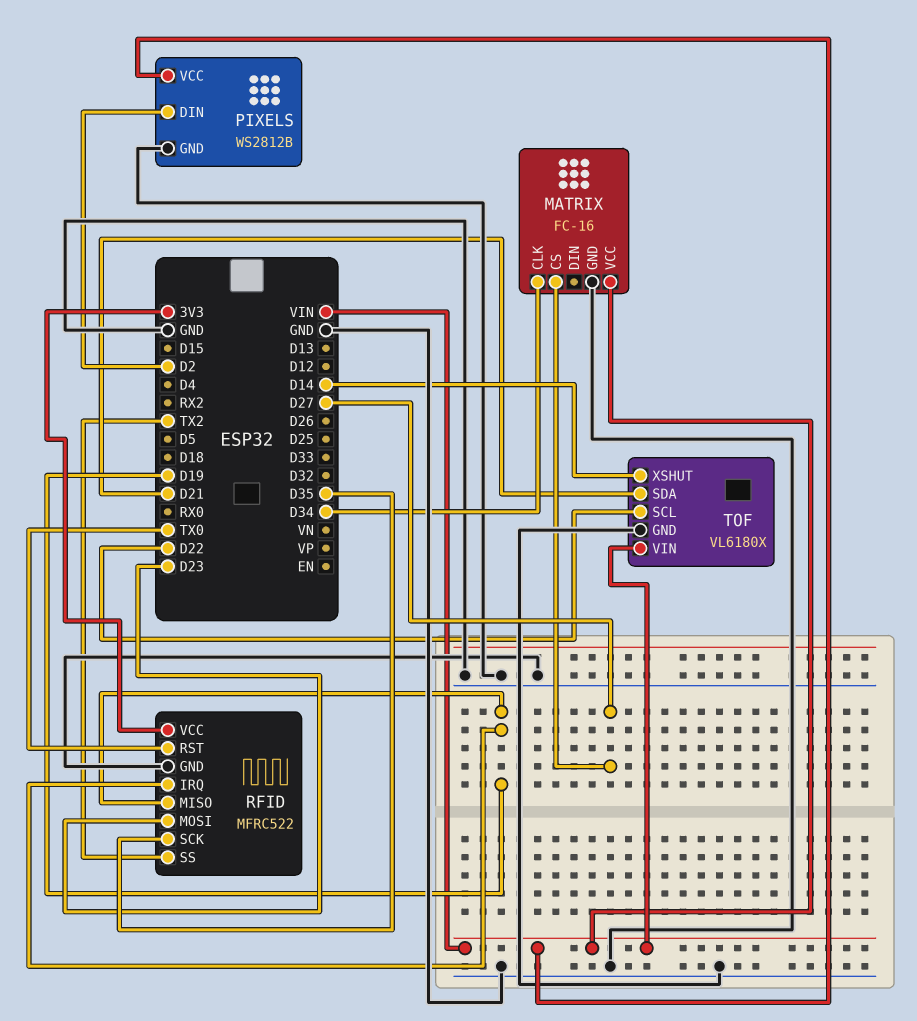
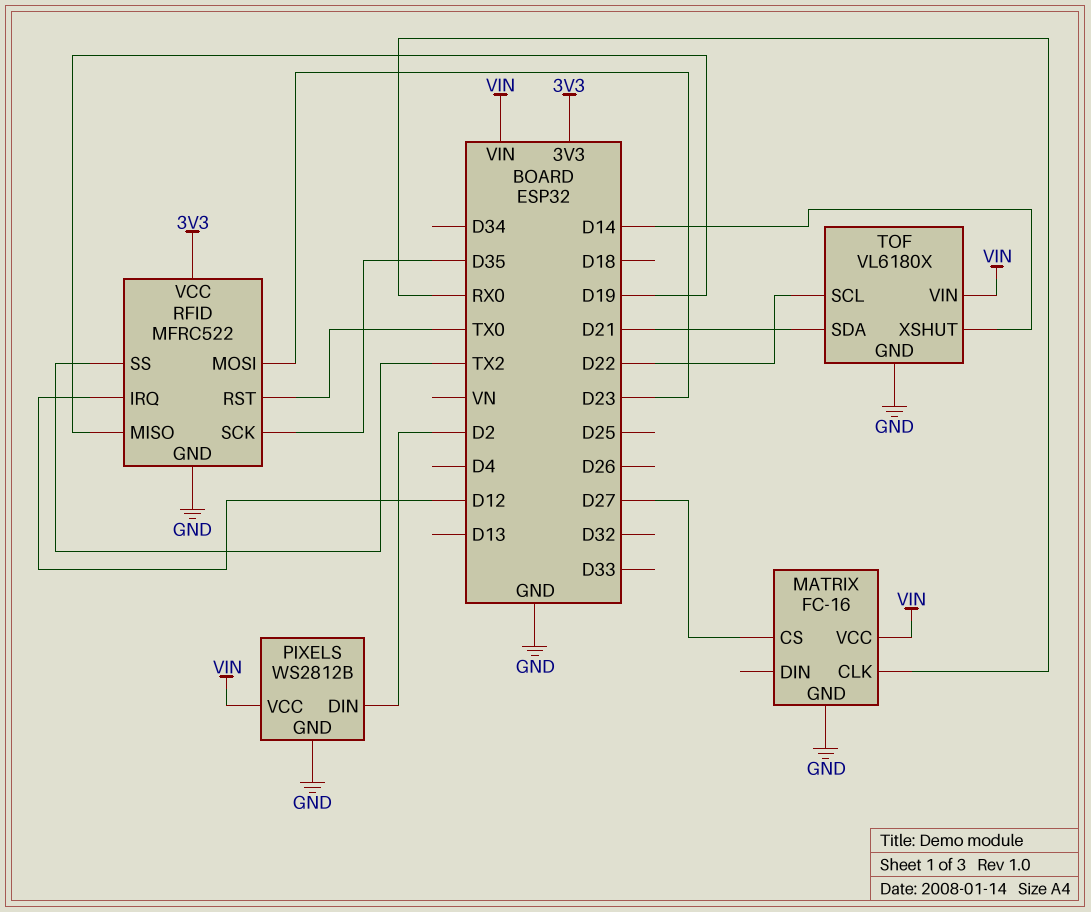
MATRIX pin CLK: D34 -> RX0
RFID pin IRQ: D19 -> D12

